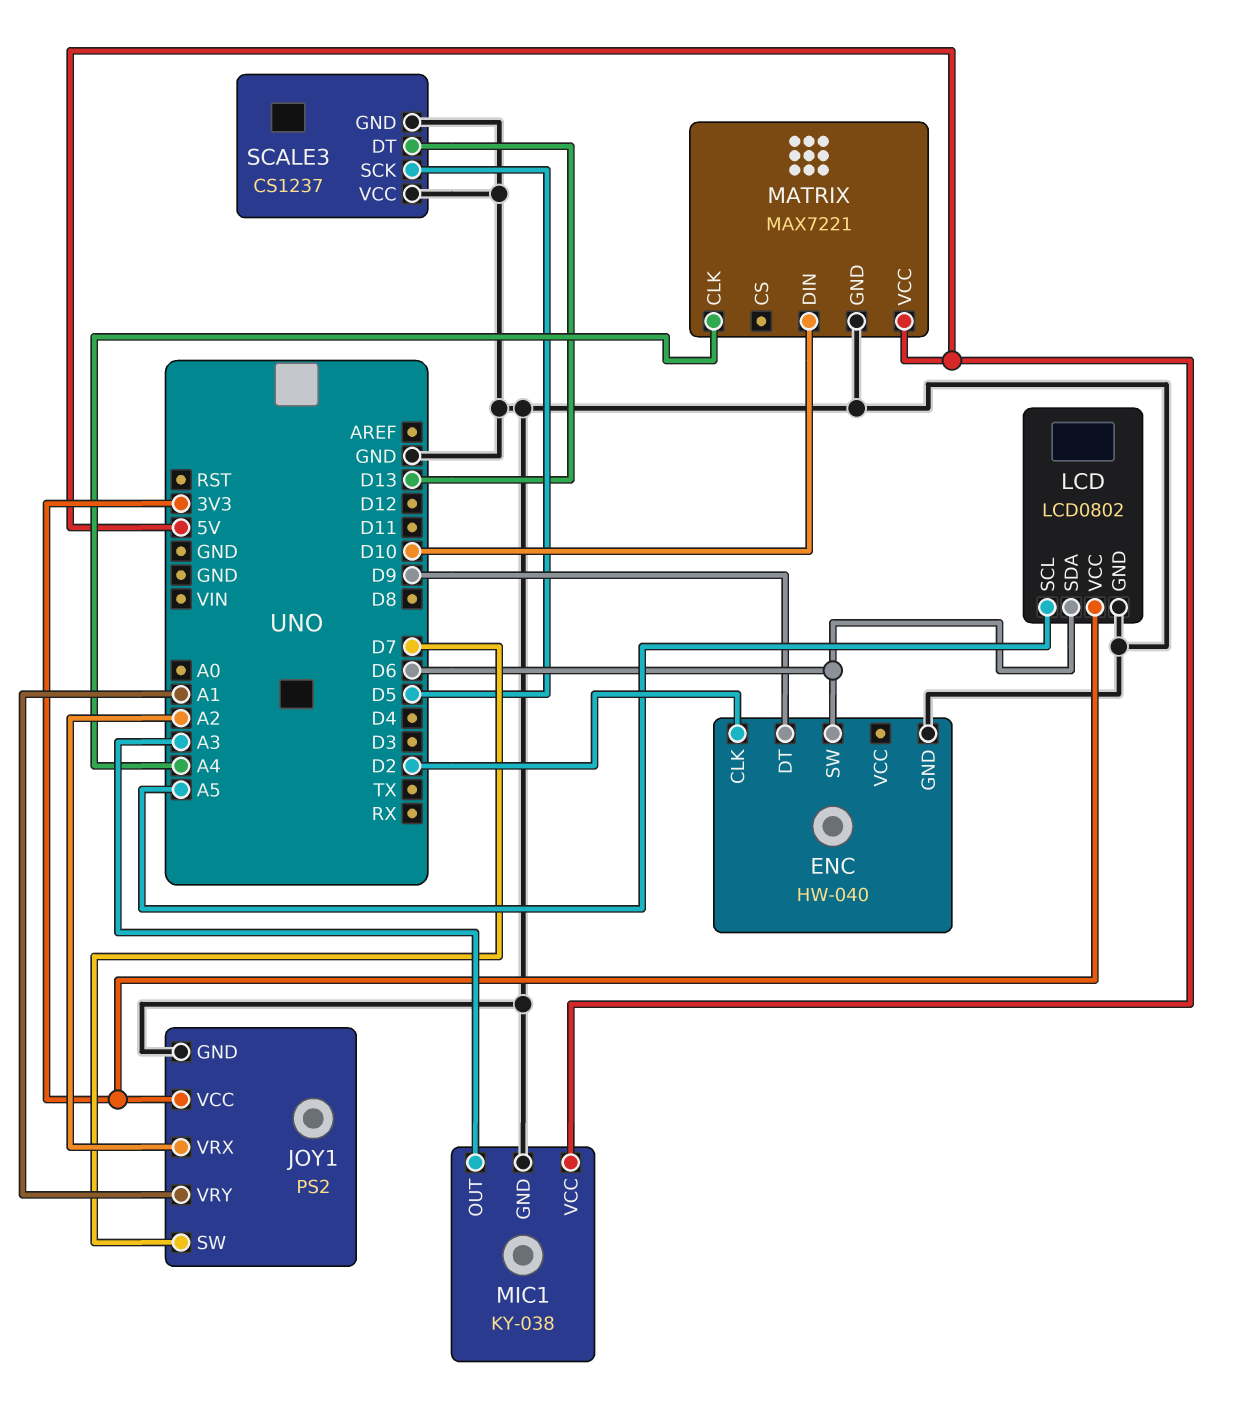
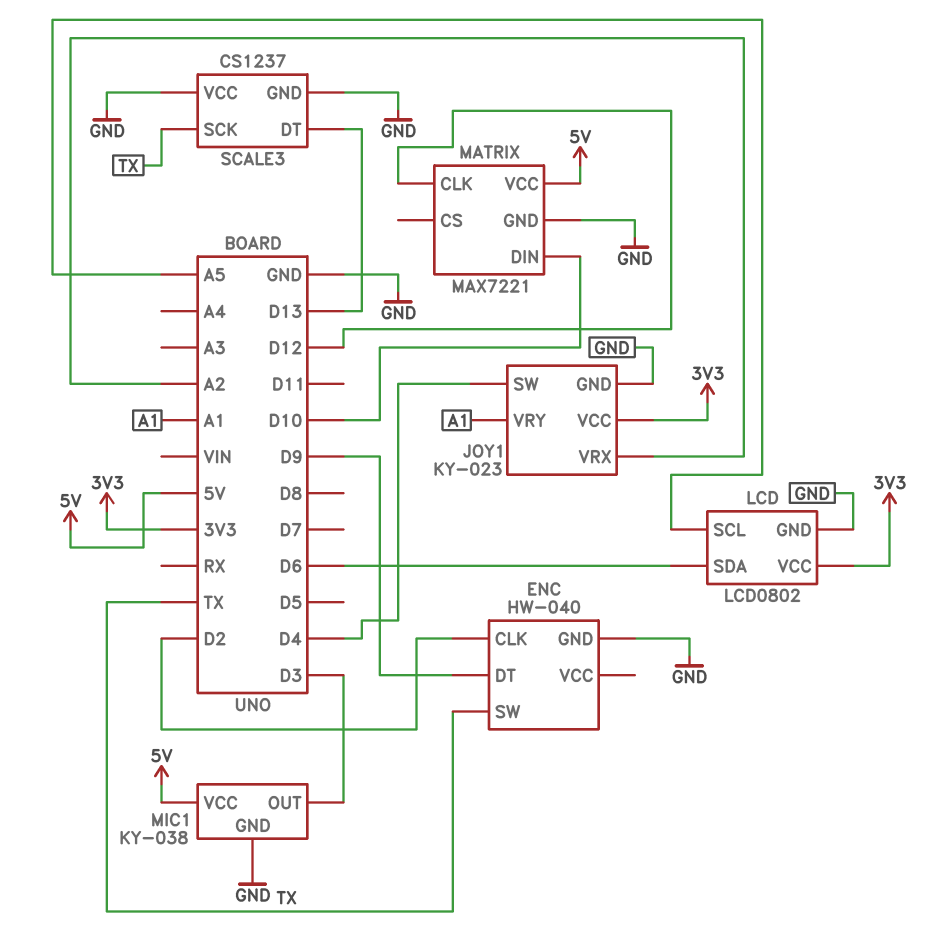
ENC pin SW: D6 -> TX
JOY1: PS2 -> KY-023
JOY1 pin SW: D7 -> D4
MATRIX pin CLK: A4 -> D12
MIC1 pin OUT: A3 -> D3
SCALE3 pin SCK: D5 -> TX

